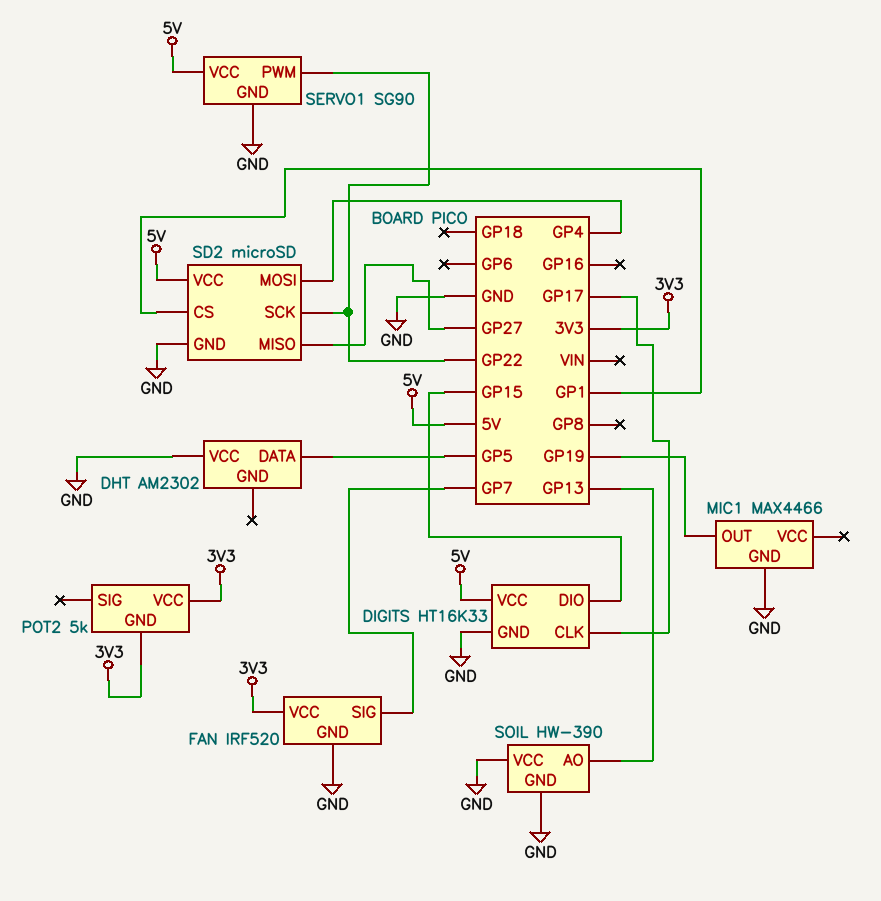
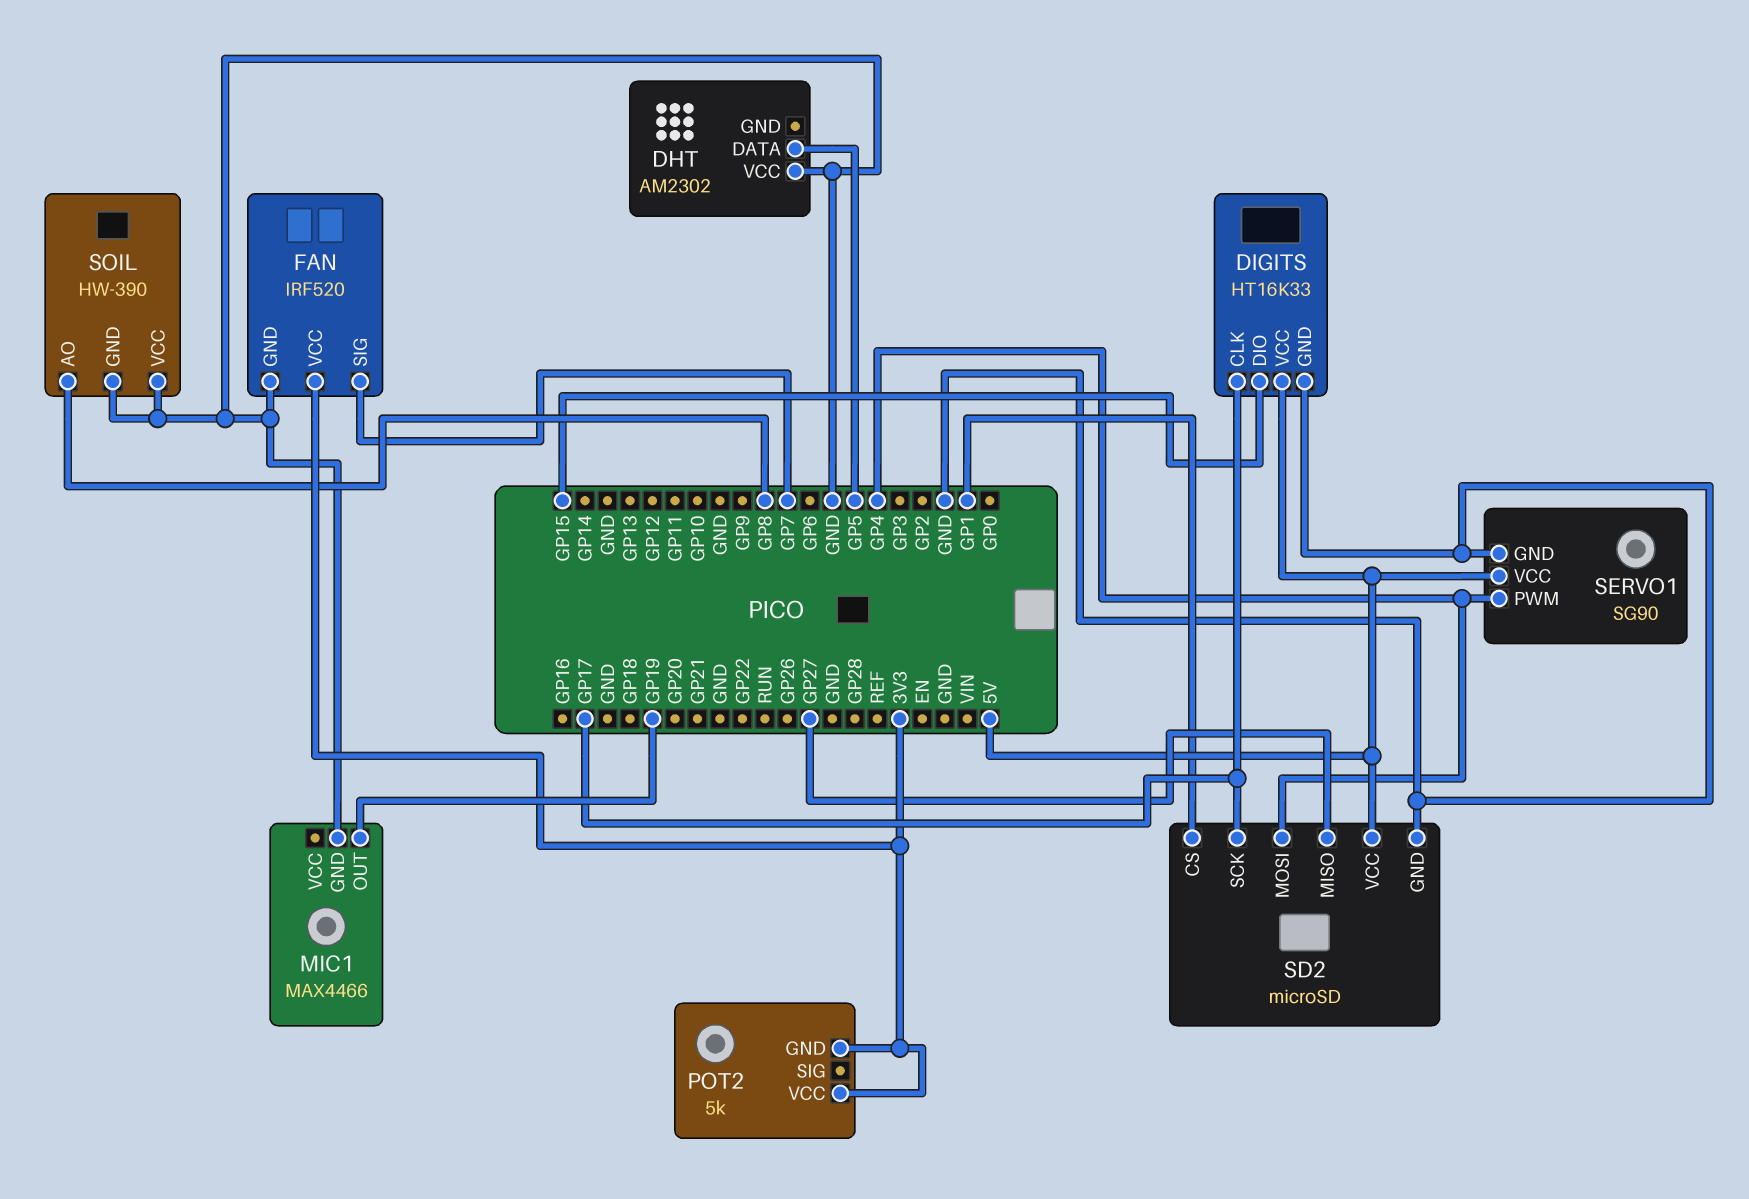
SD2 pin SCK: GP22 -> GP17
SERVO1 pin PWM: GP22 -> GP4
SOIL pin AO: GP13 -> GP8

